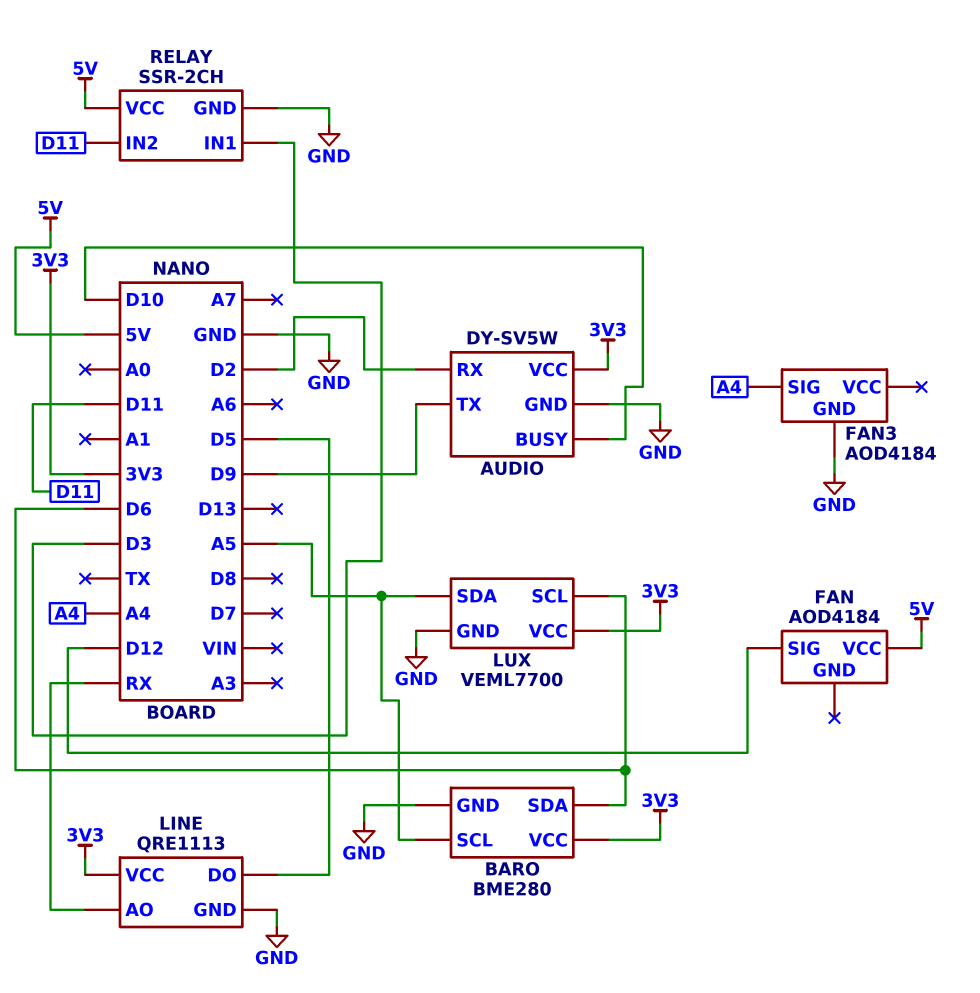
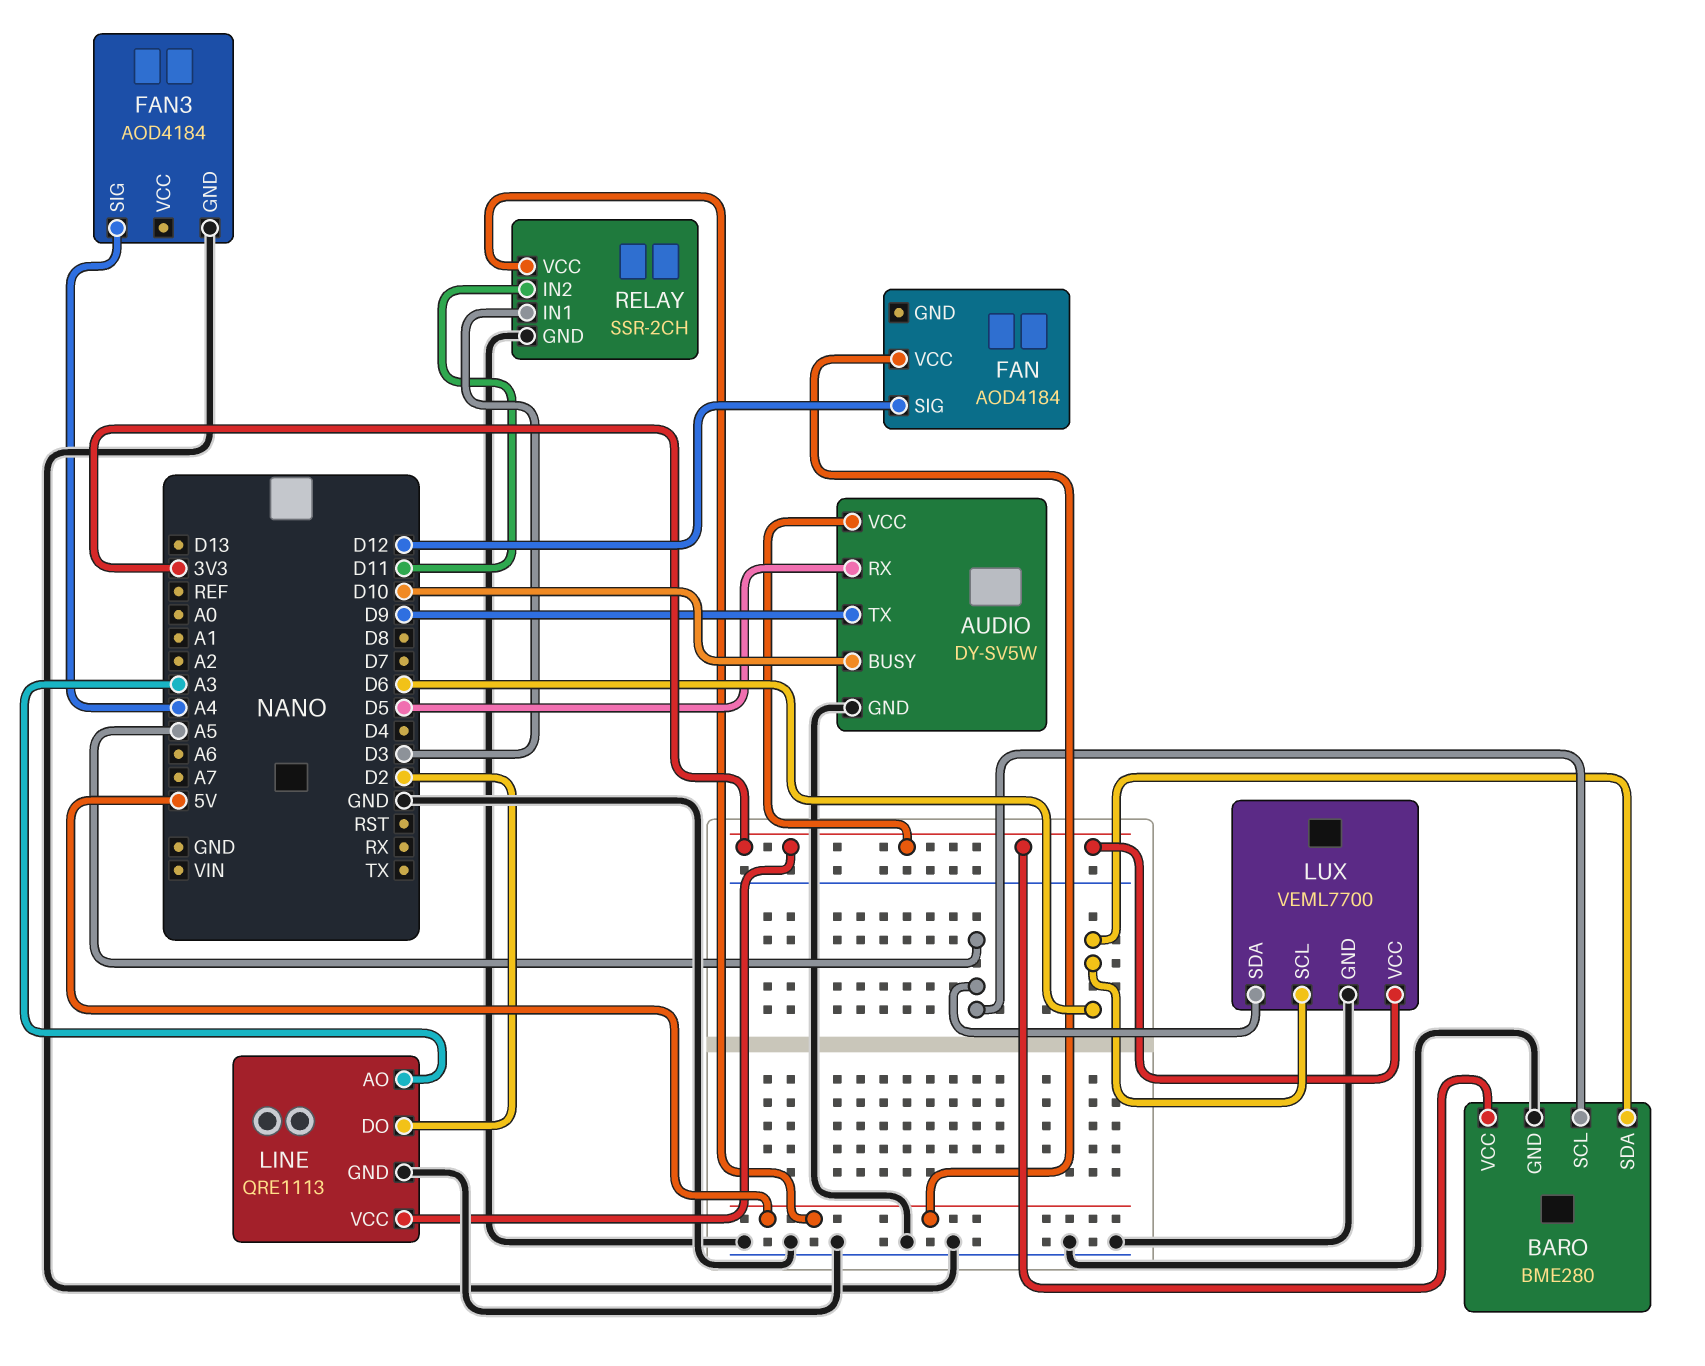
AUDIO pin RX: D2 -> D5
LINE pin AO: RX -> A3
LINE pin DO: D5 -> D2

